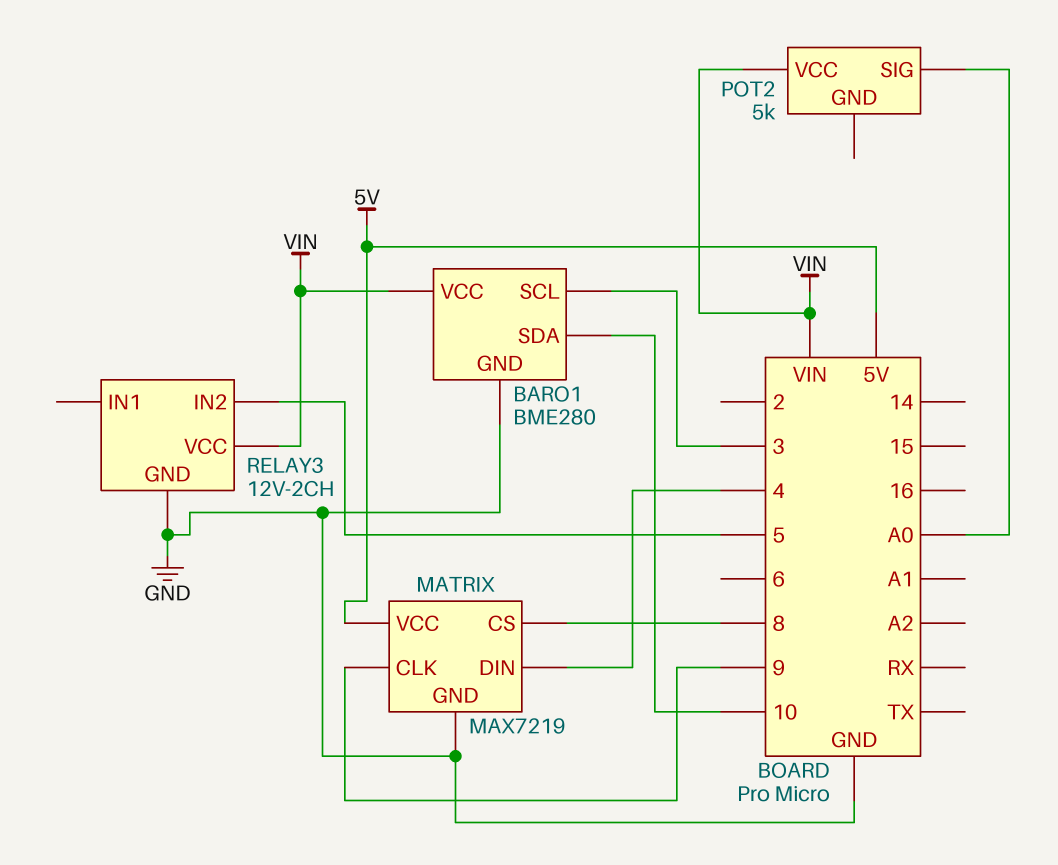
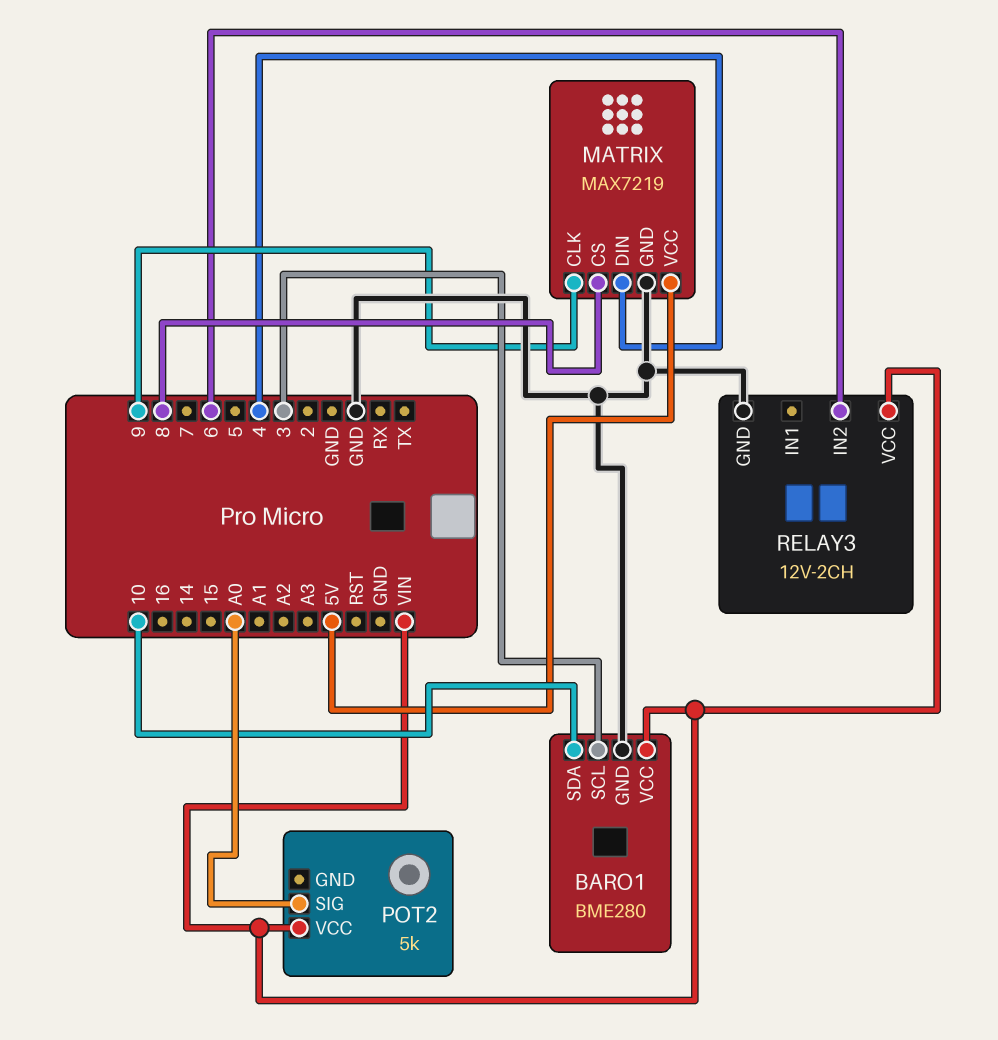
RELAY3 pin IN2: 5 -> 6

